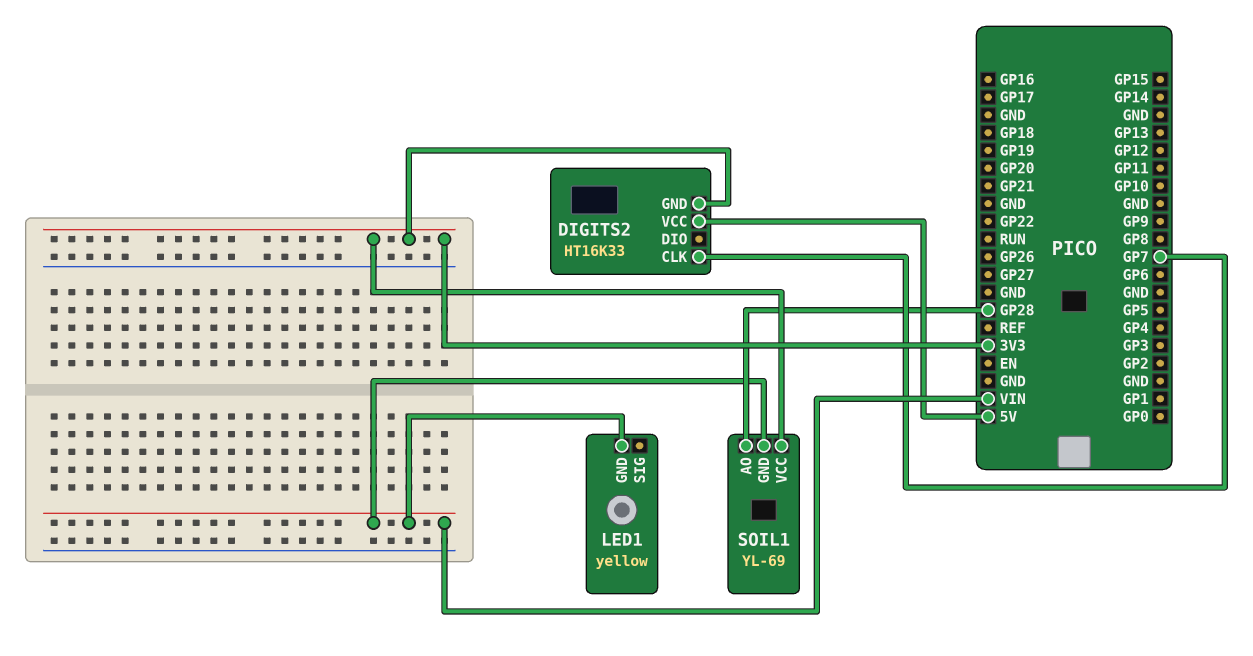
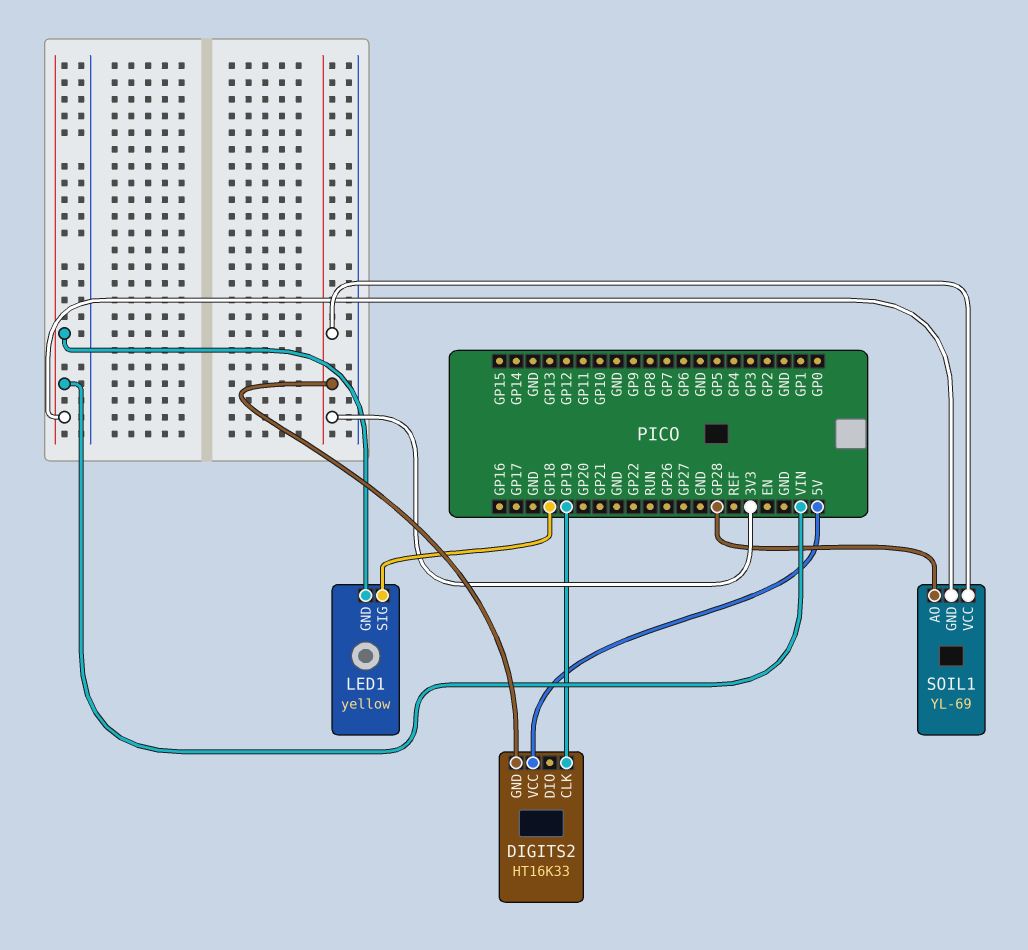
DIGITS2 pin CLK: GP7 -> GP19
LED1 pin SIG: none -> GP18

